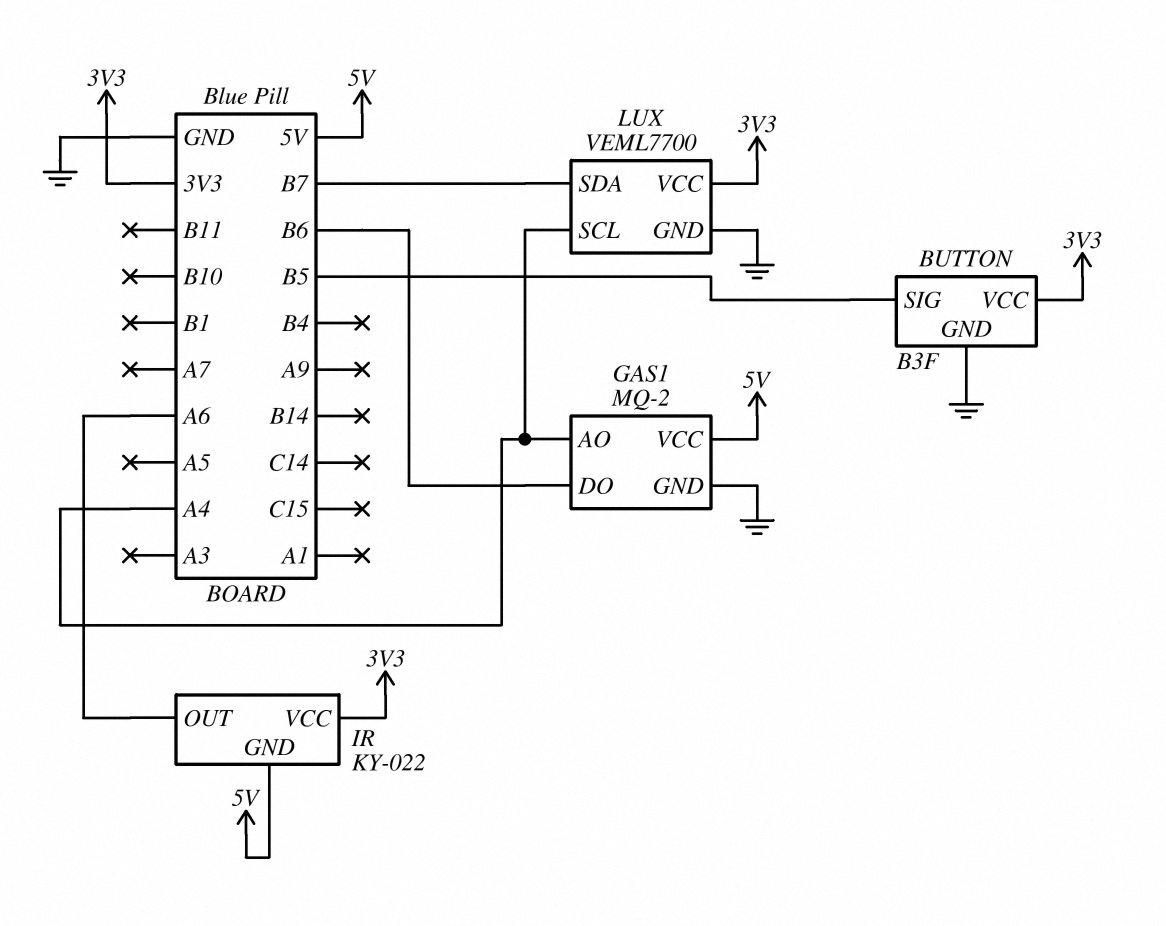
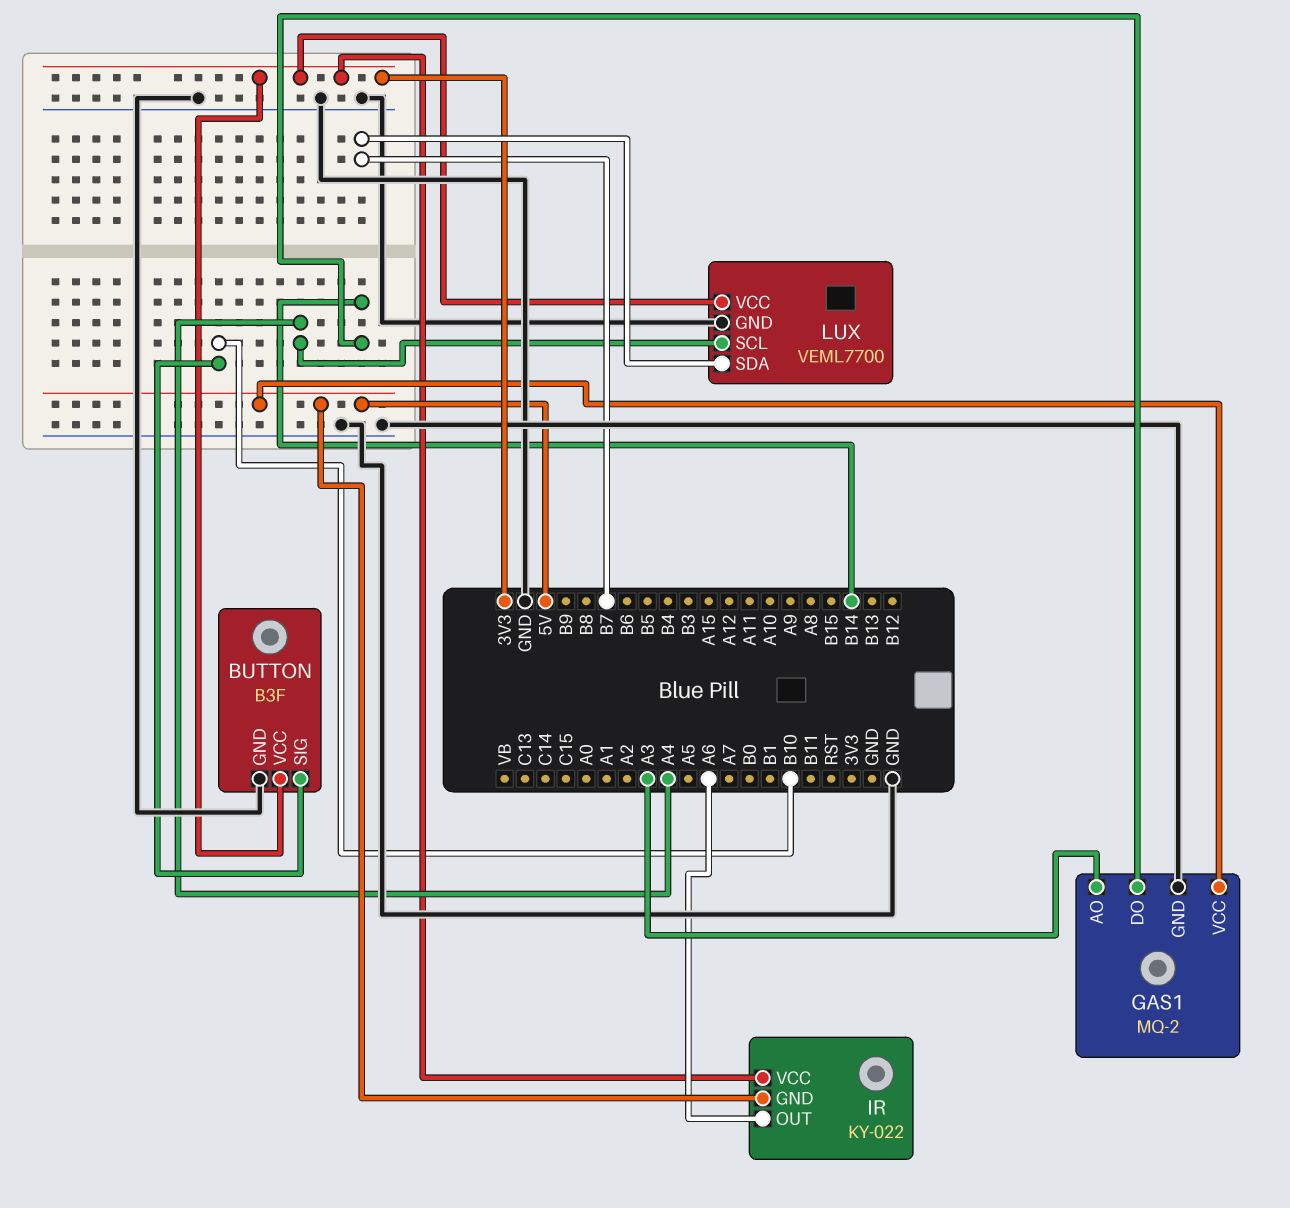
BUTTON pin SIG: B5 -> B10
GAS1 pin AO: A4 -> A3
GAS1 pin DO: B6 -> B14

